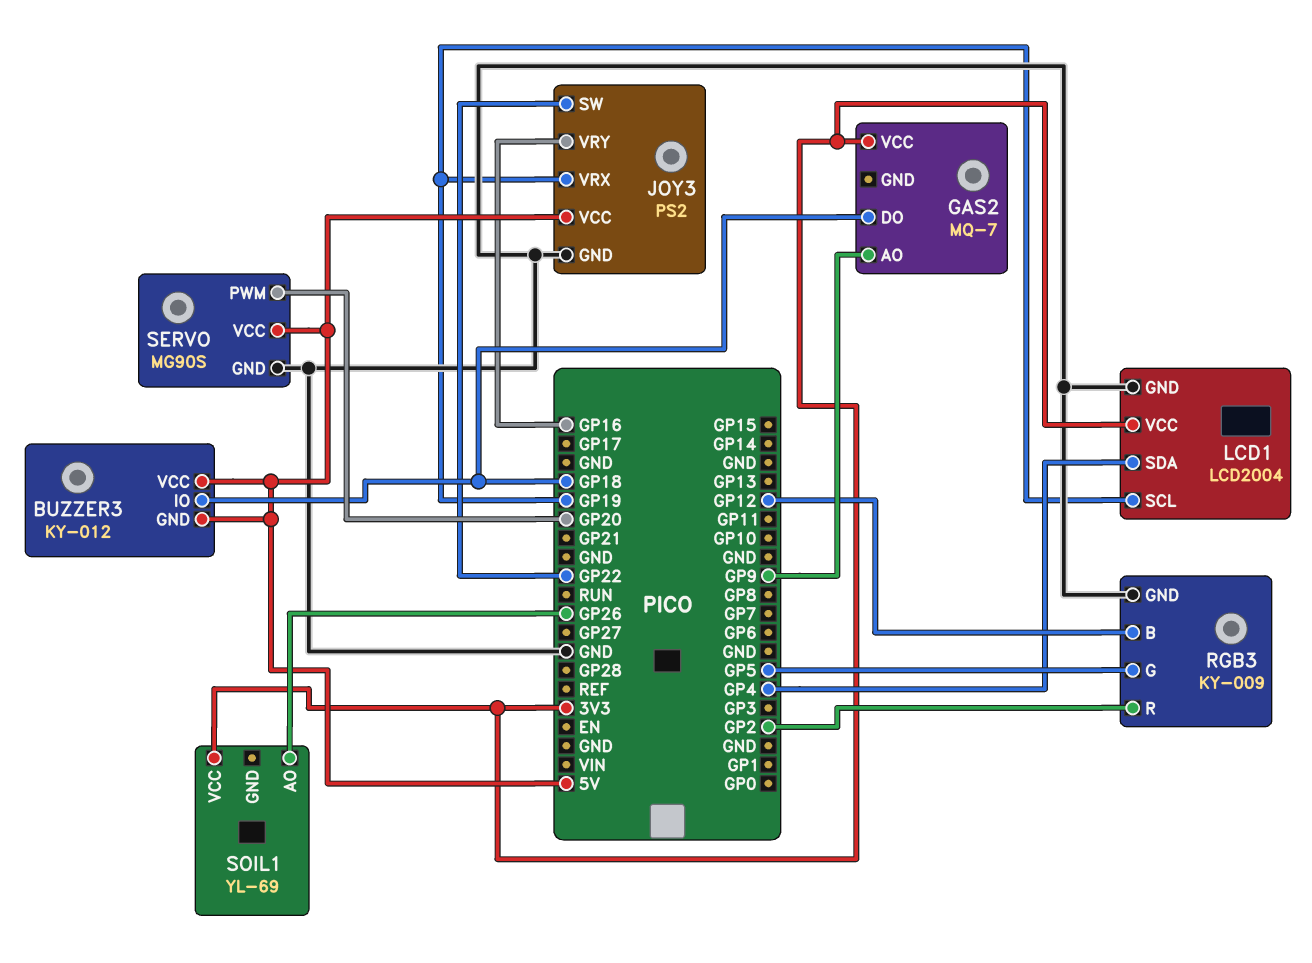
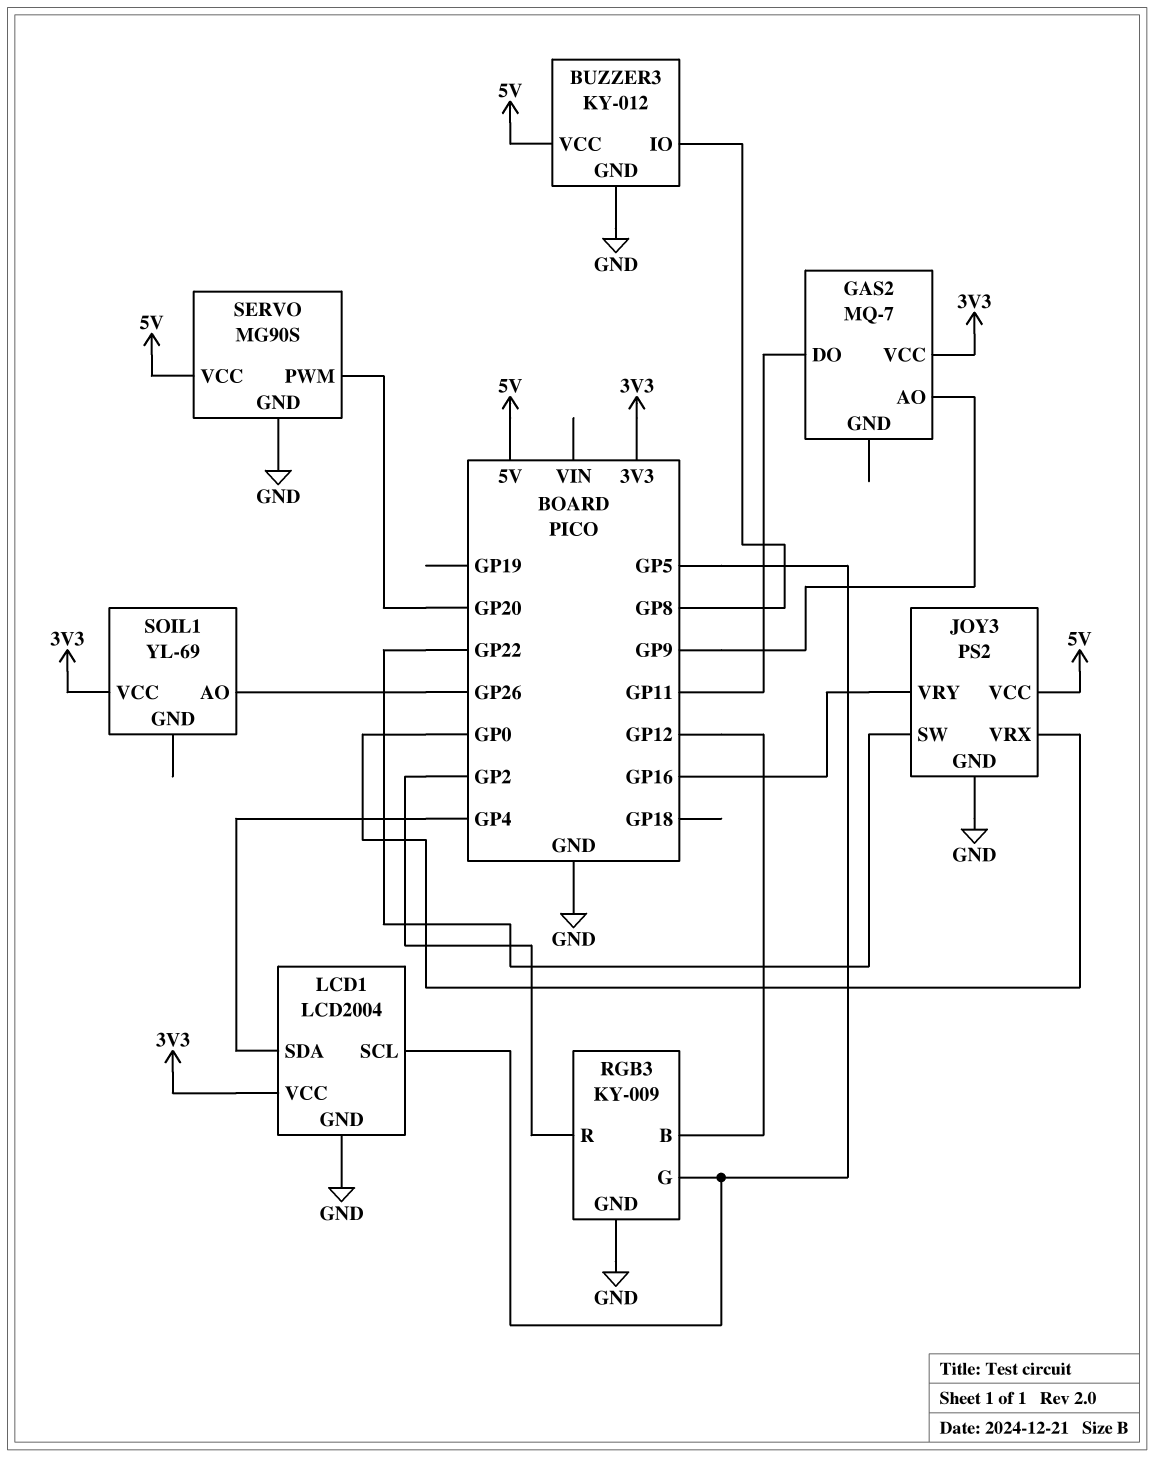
BUZZER3 pin GND: 5V -> GND
BUZZER3 pin IO: GP18 -> GP8
GAS2 pin DO: GP18 -> GP11
JOY3 pin VRX: GP19 -> GP0
LCD1 pin SCL: GP19 -> GP5

